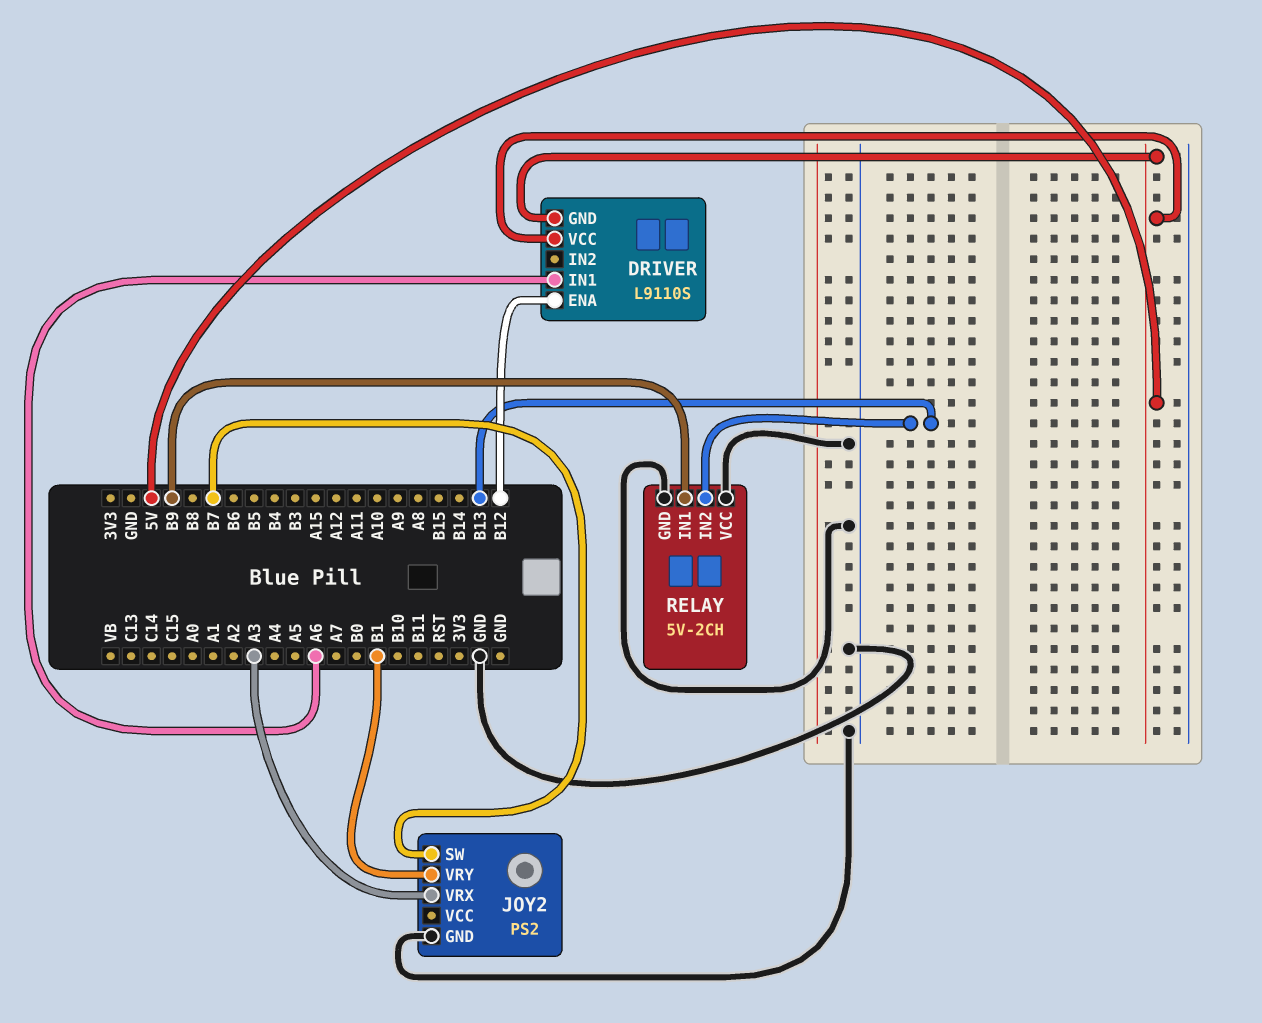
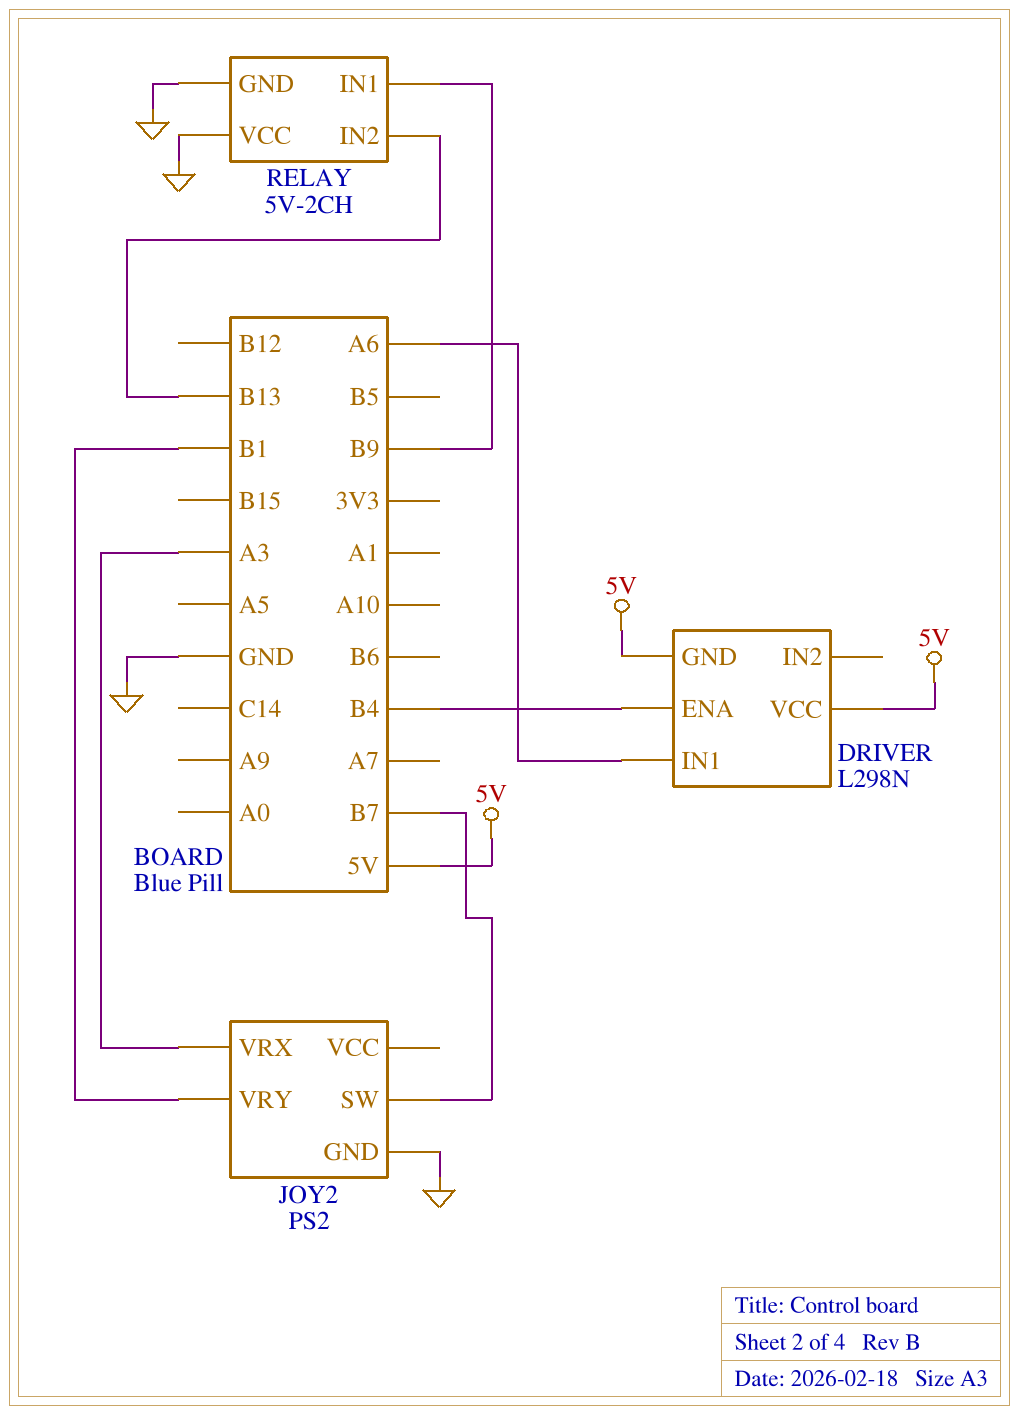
DRIVER: L9110S -> L298N
DRIVER pin ENA: B12 -> B4

